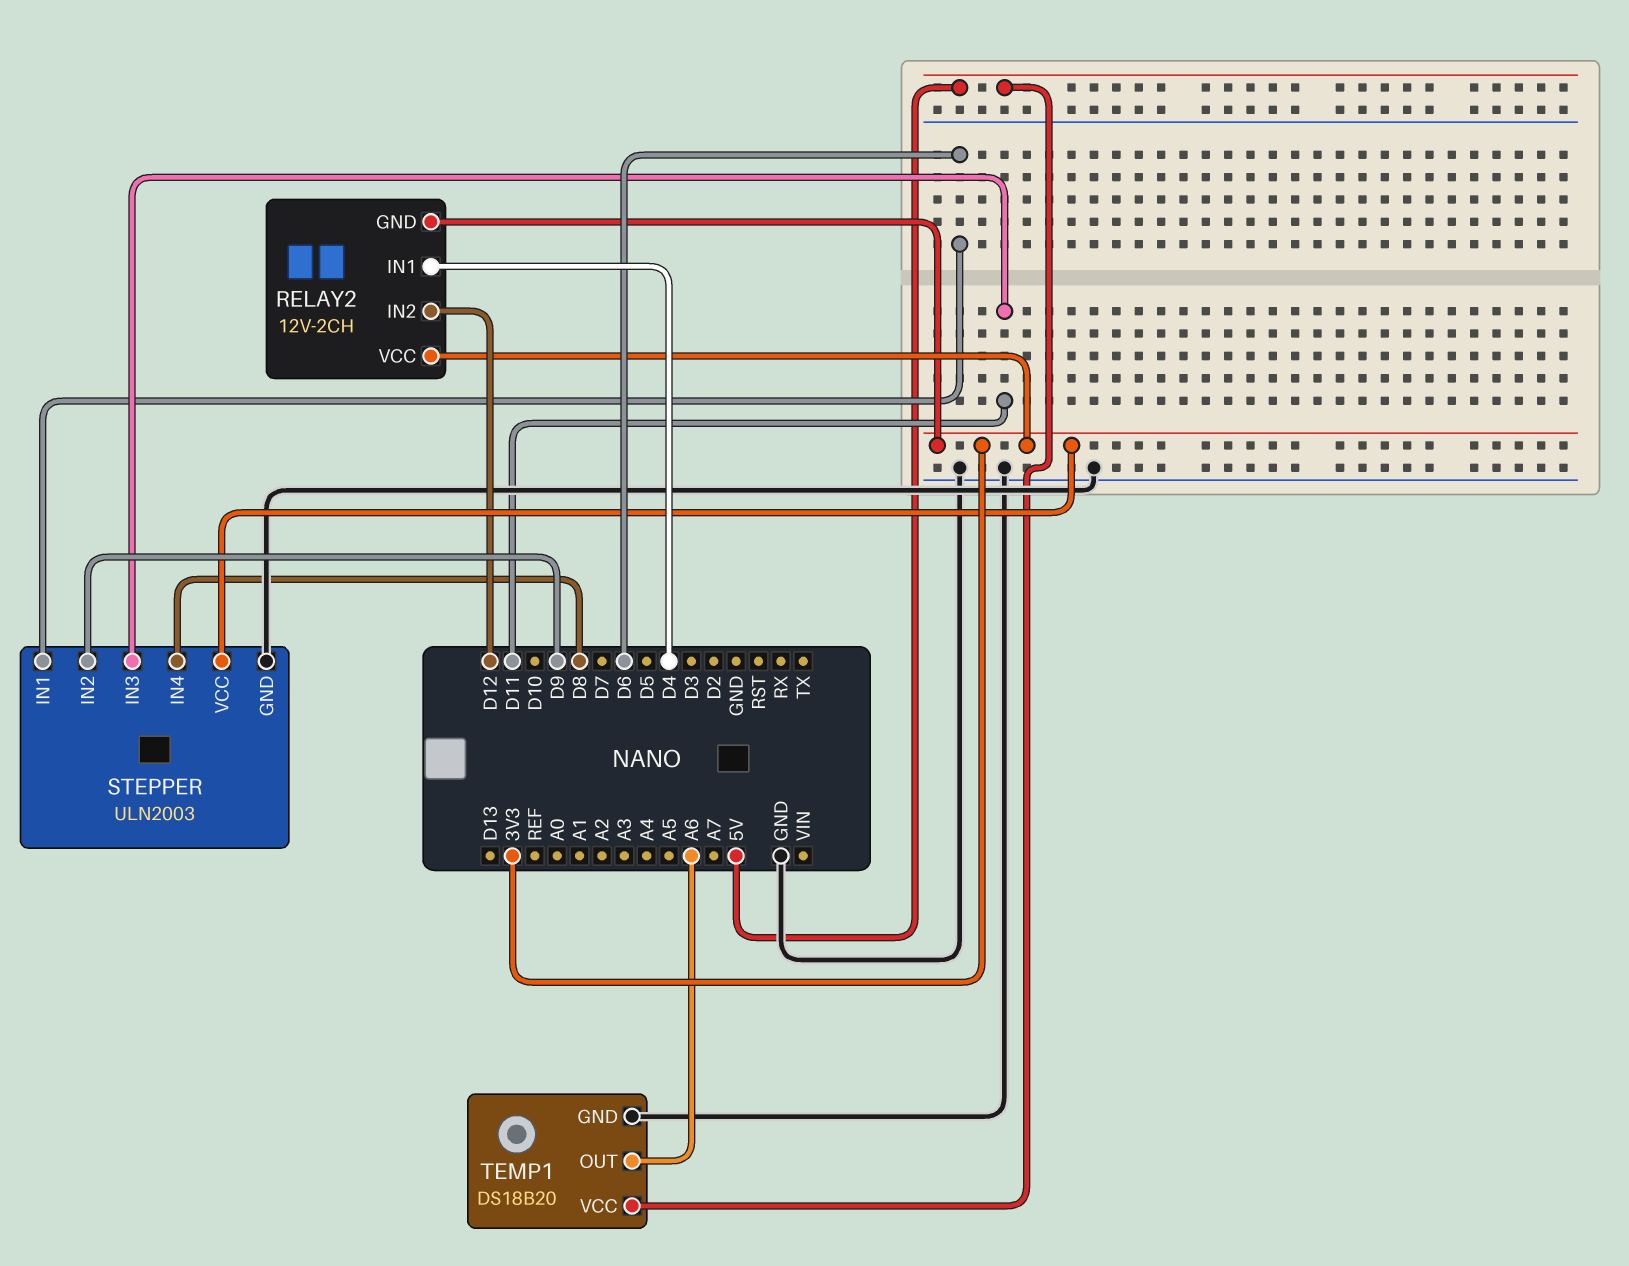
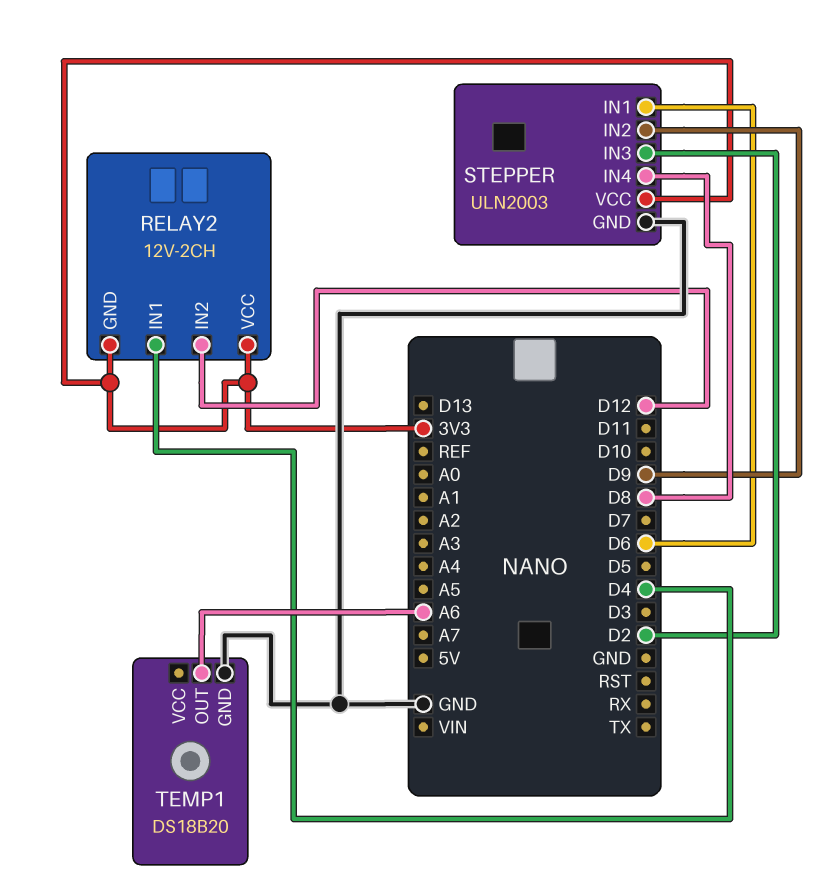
STEPPER pin IN3: D11 -> D2
TEMP1 pin VCC: 5V -> none

